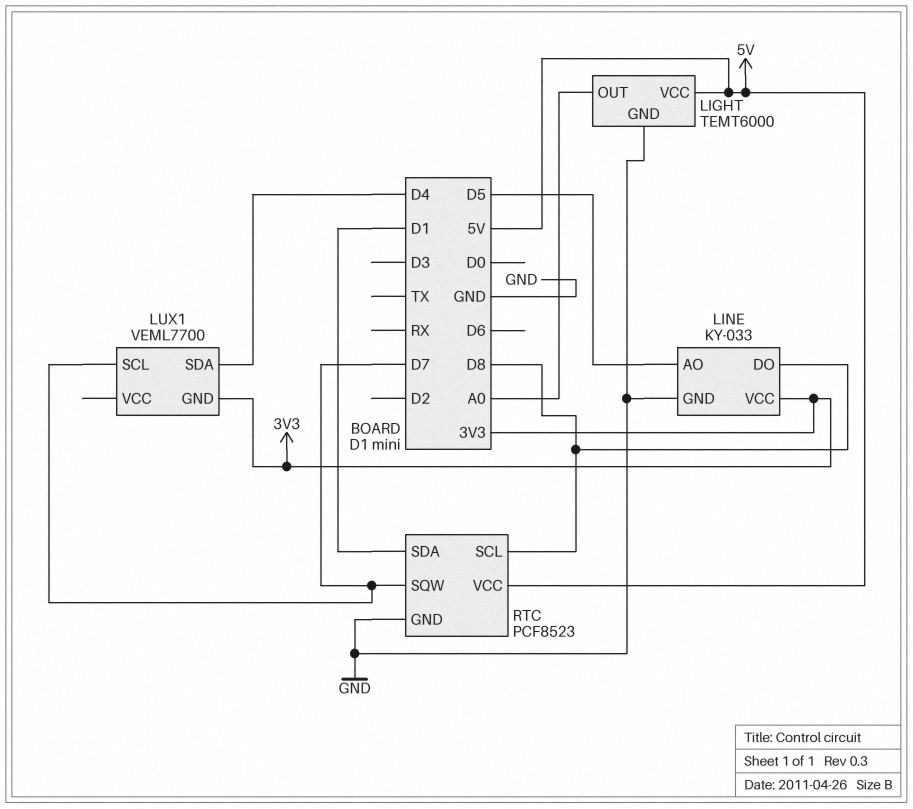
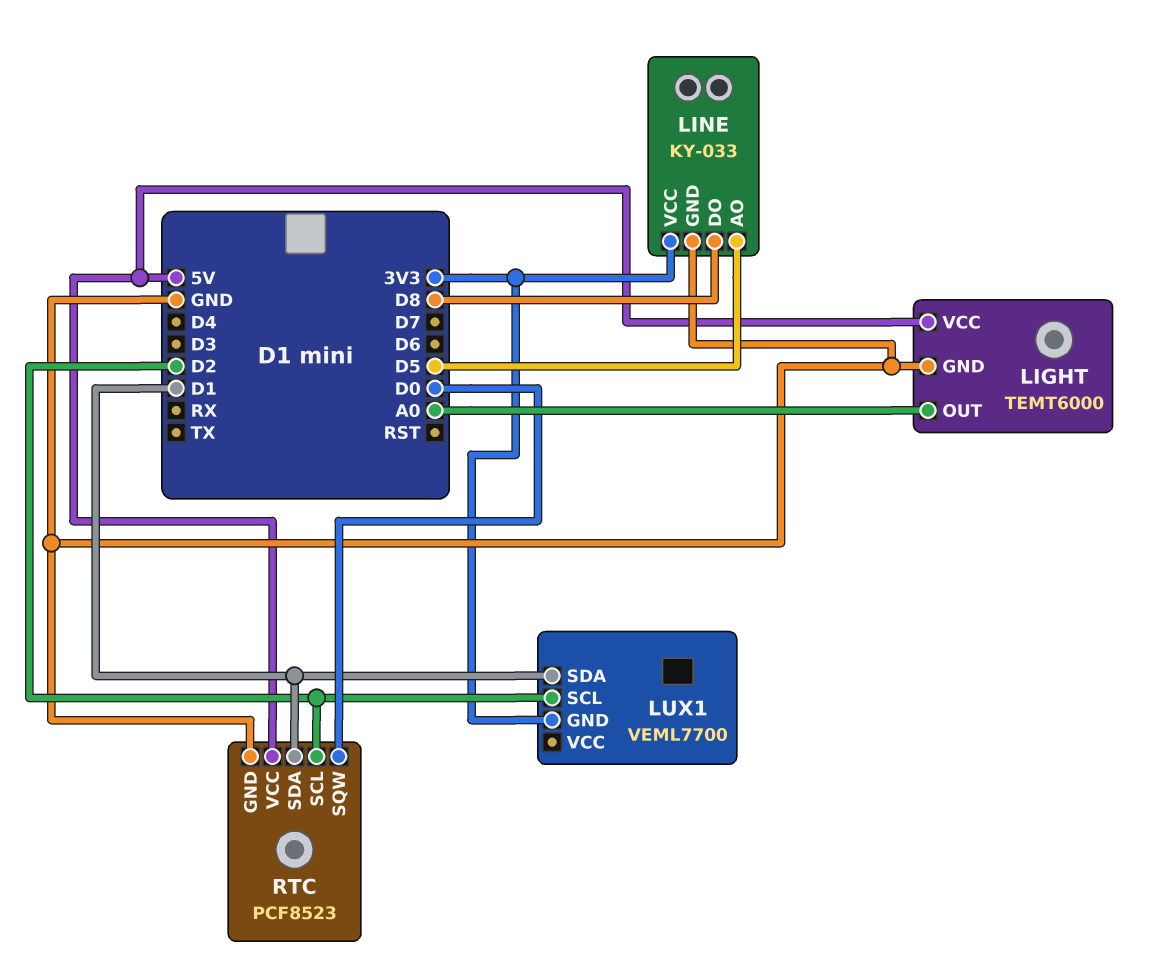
LUX1 pin SCL: D7 -> D2
LUX1 pin SDA: D4 -> D1
RTC pin SCL: D8 -> D2
RTC pin SQW: D7 -> D0

